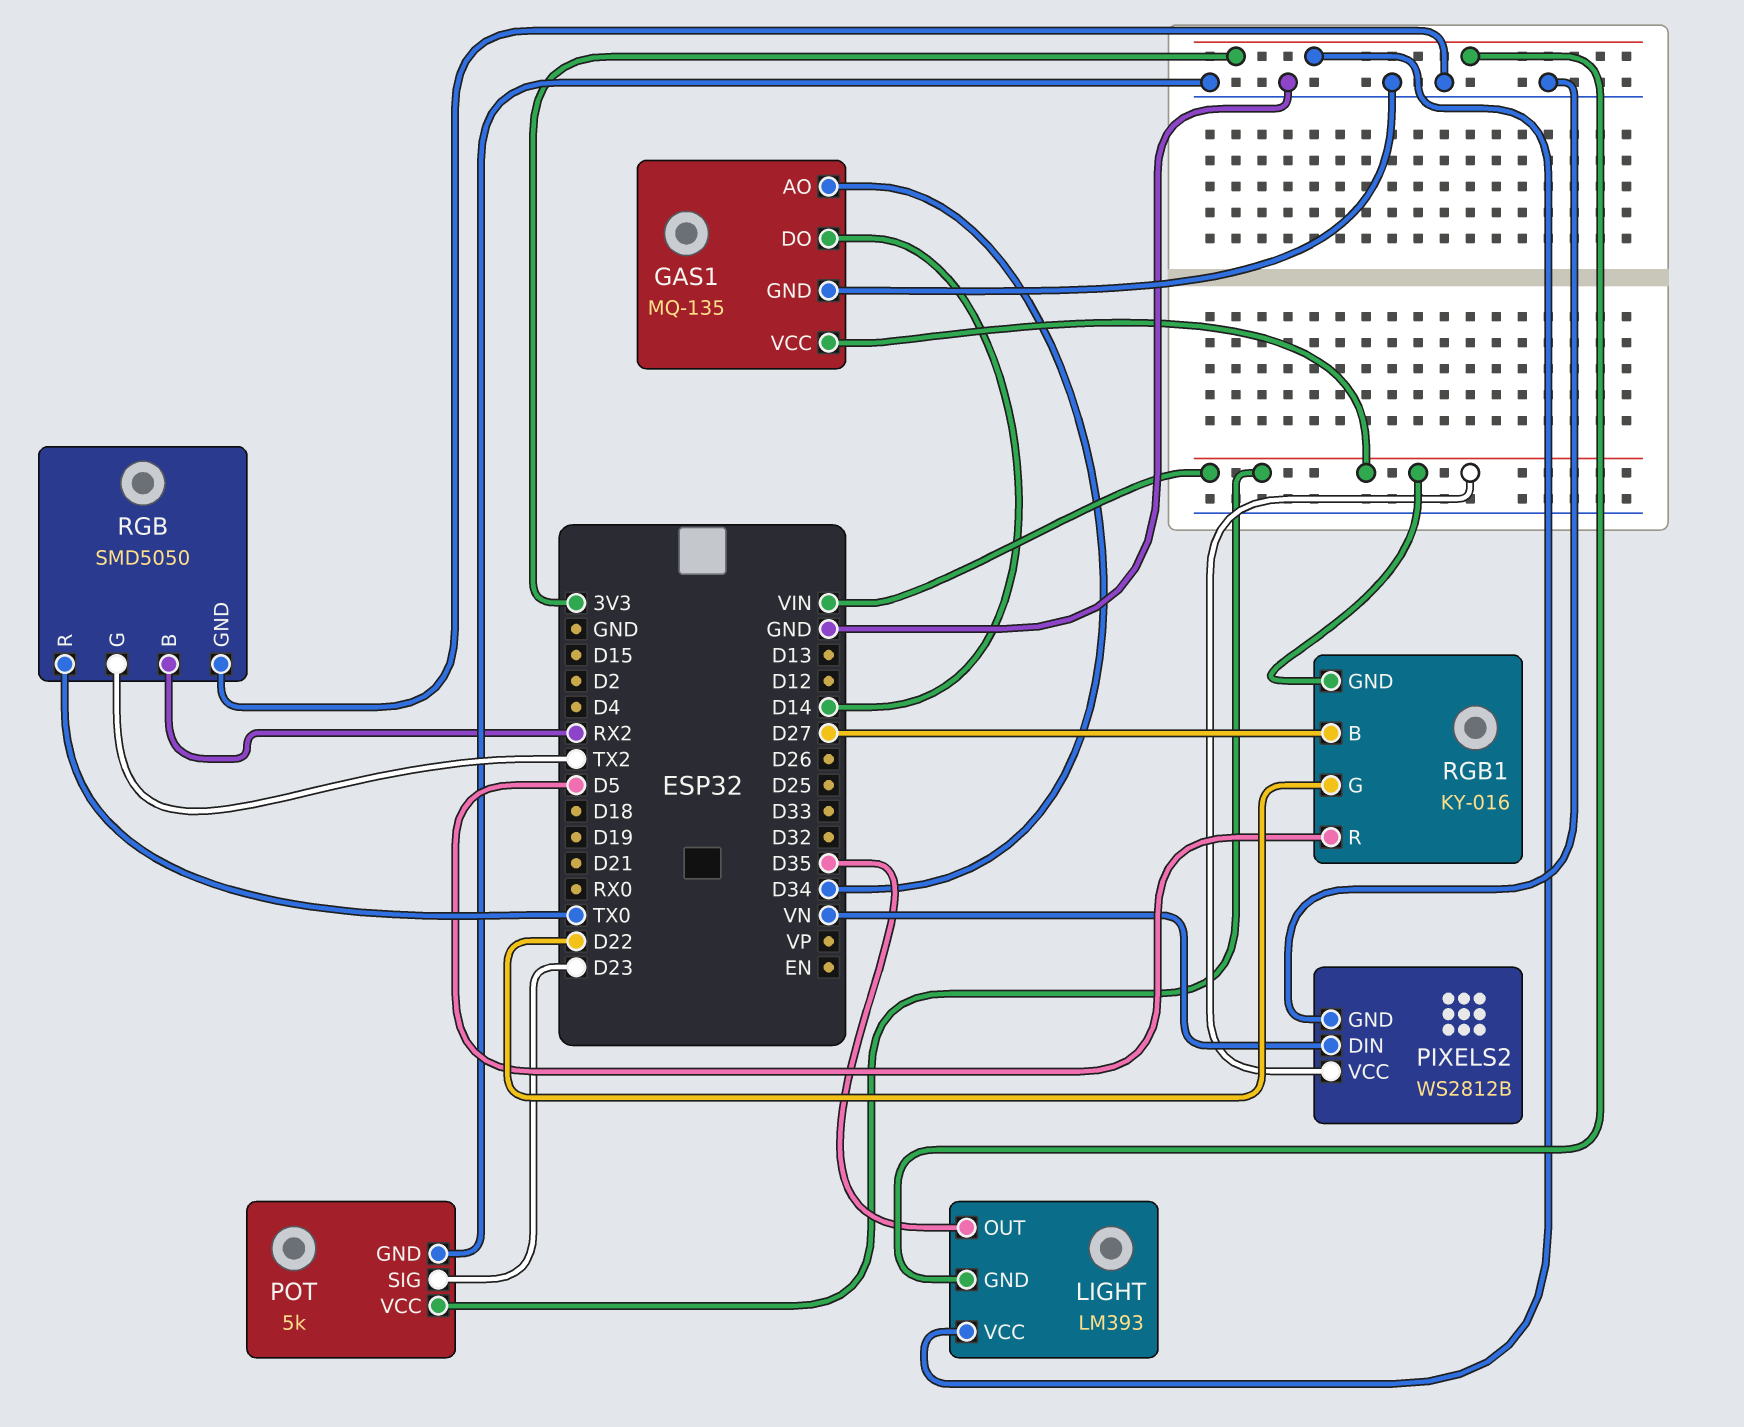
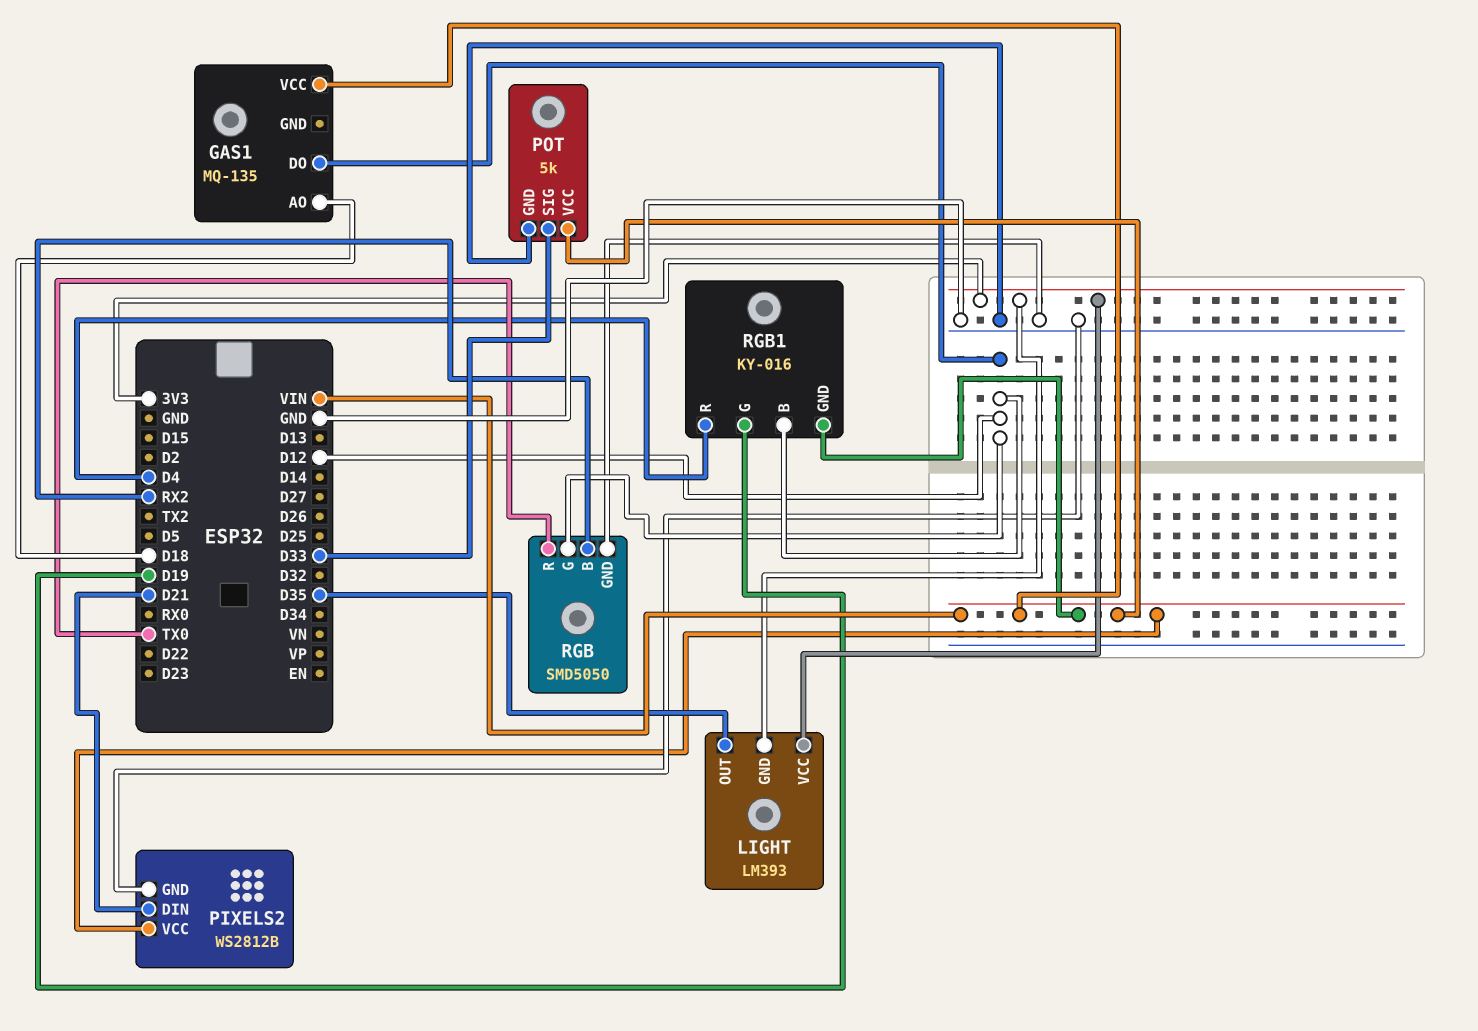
GAS1 pin AO: D34 -> D18
GAS1 pin DO: D14 -> D12
GAS1 pin GND: GND -> none
PIXELS2 pin DIN: VN -> D21
POT pin SIG: D23 -> D33
RGB pin G: TX2 -> D12
RGB1 pin B: D27 -> D12
RGB1 pin G: D22 -> D19
RGB1 pin R: D5 -> D4

